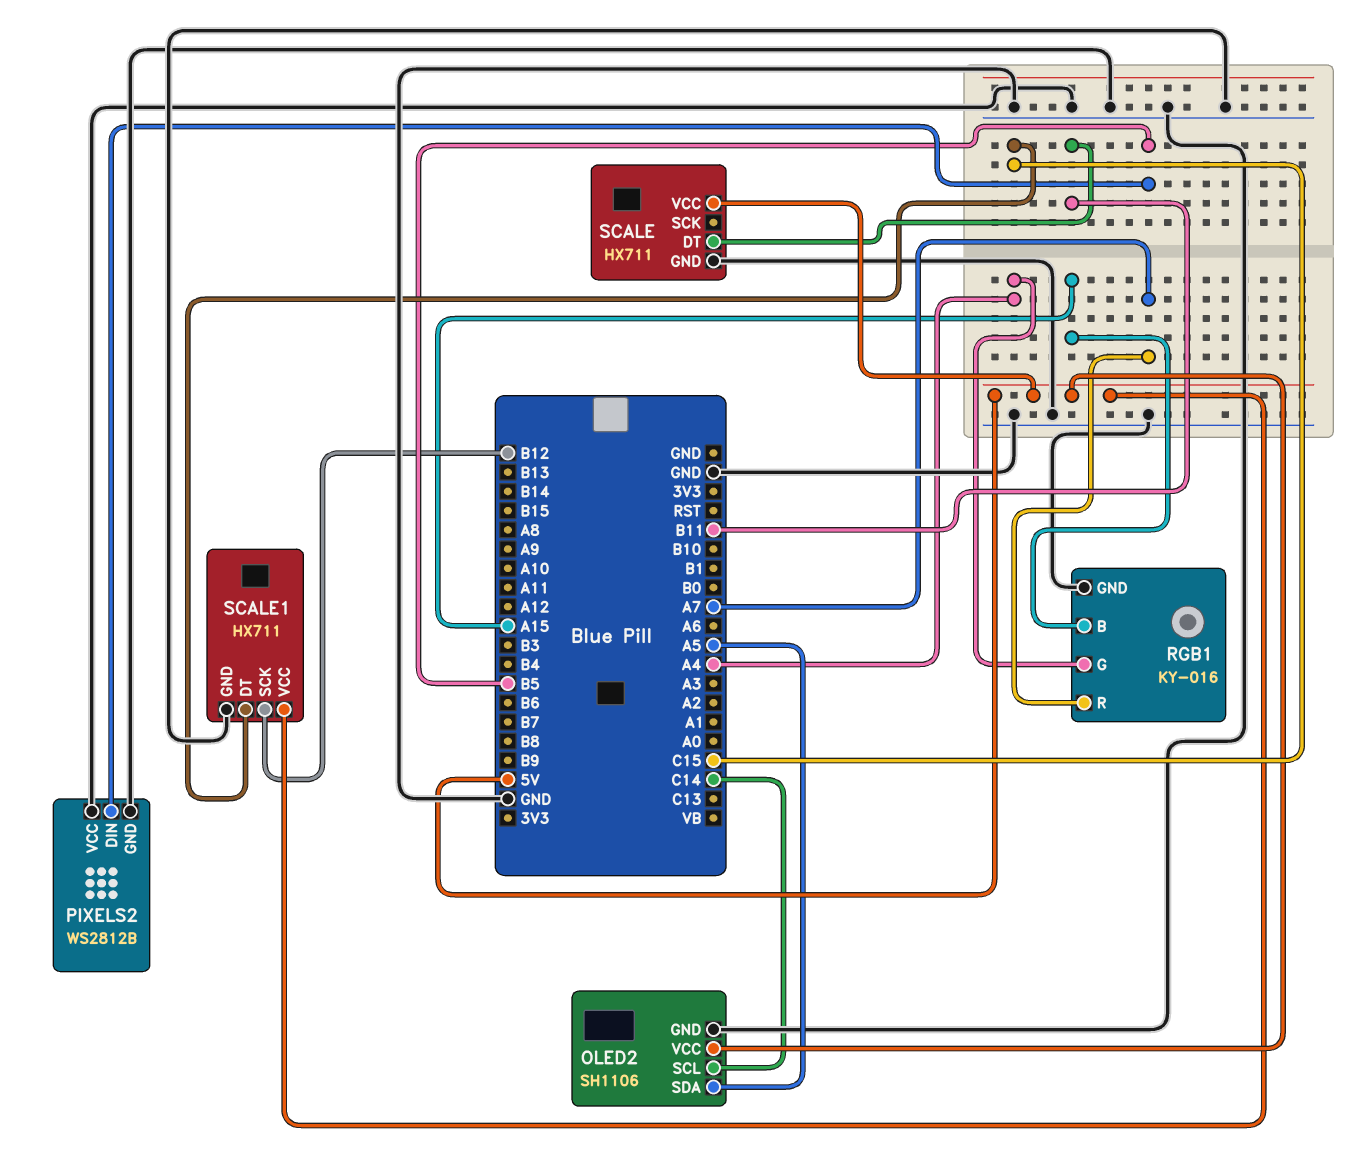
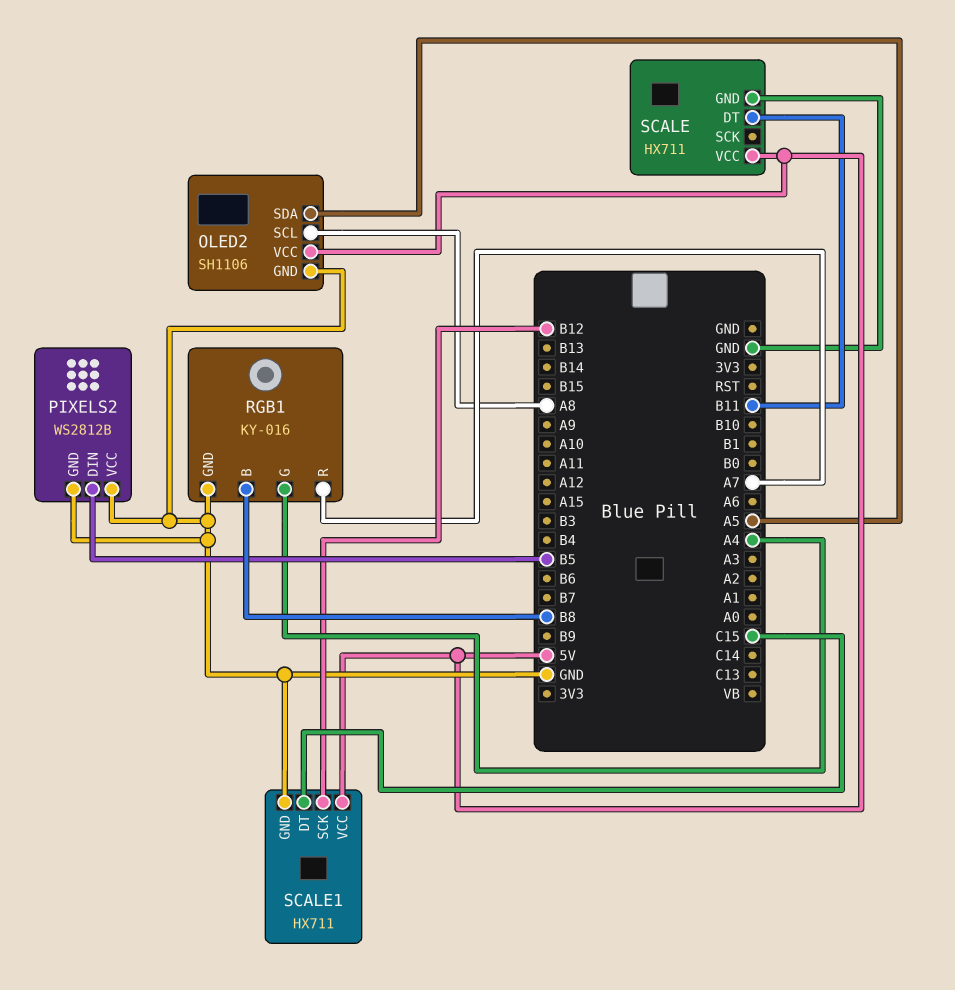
OLED2 pin SCL: C14 -> A8
RGB1 pin B: A15 -> B8

